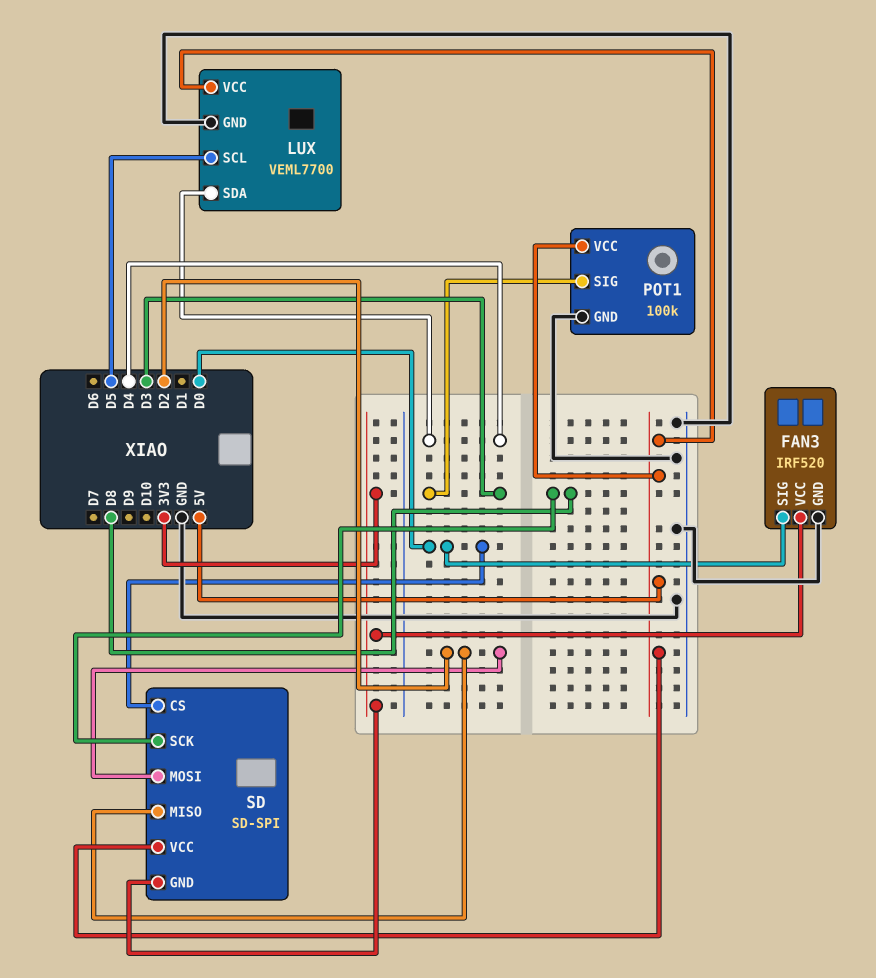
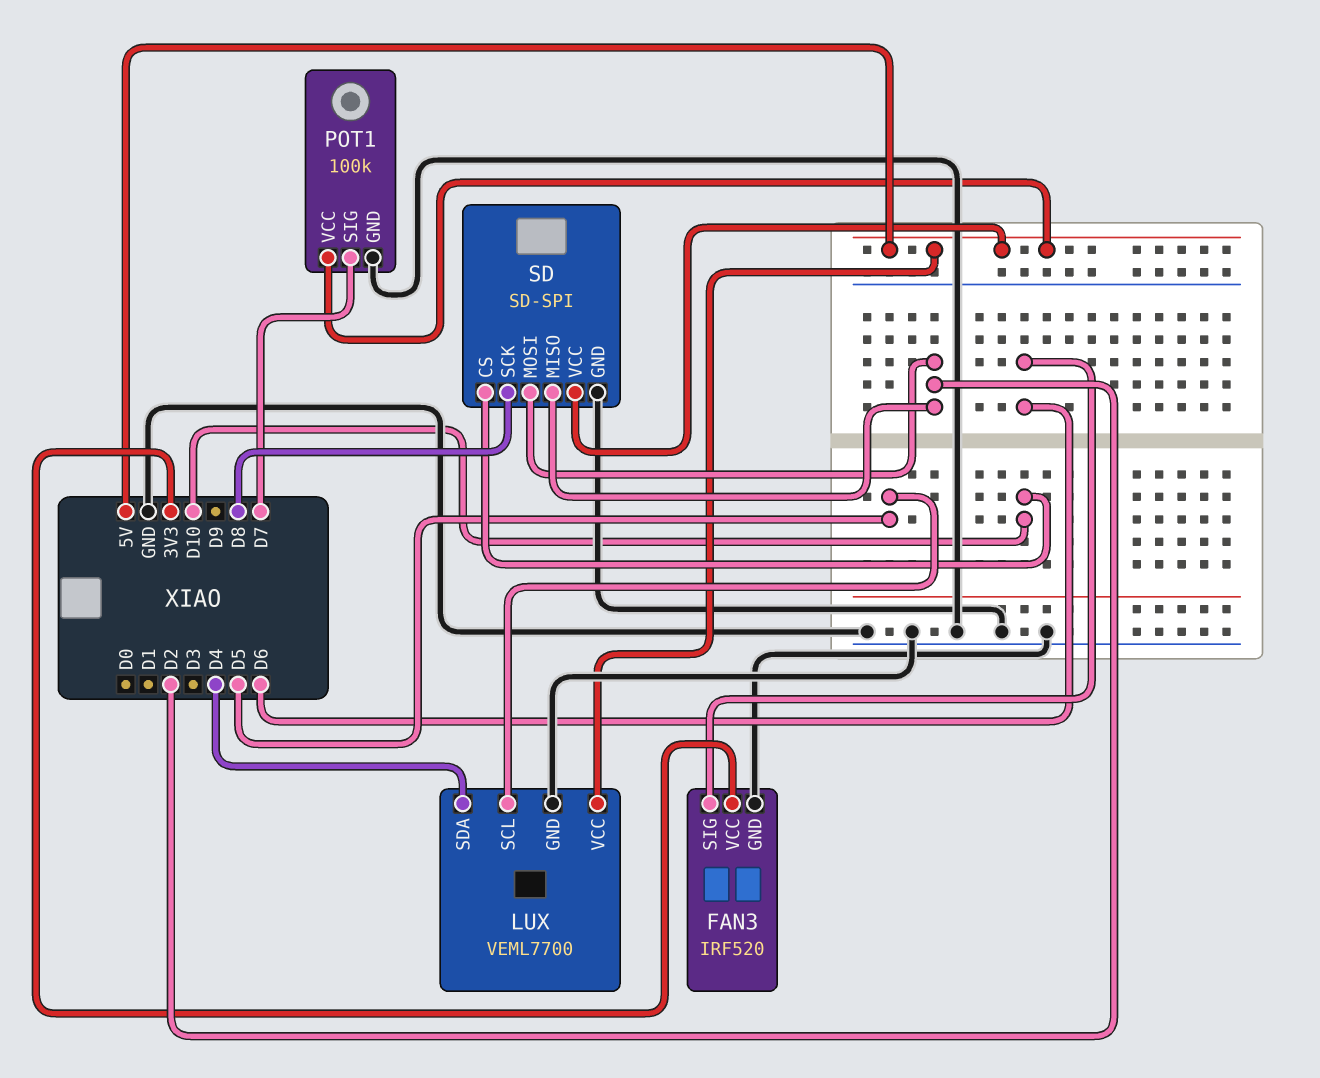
FAN3 pin SIG: D0 -> D6
POT1 pin SIG: D3 -> D7
SD pin CS: D0 -> D10
SD pin GND: 3V3 -> GND

